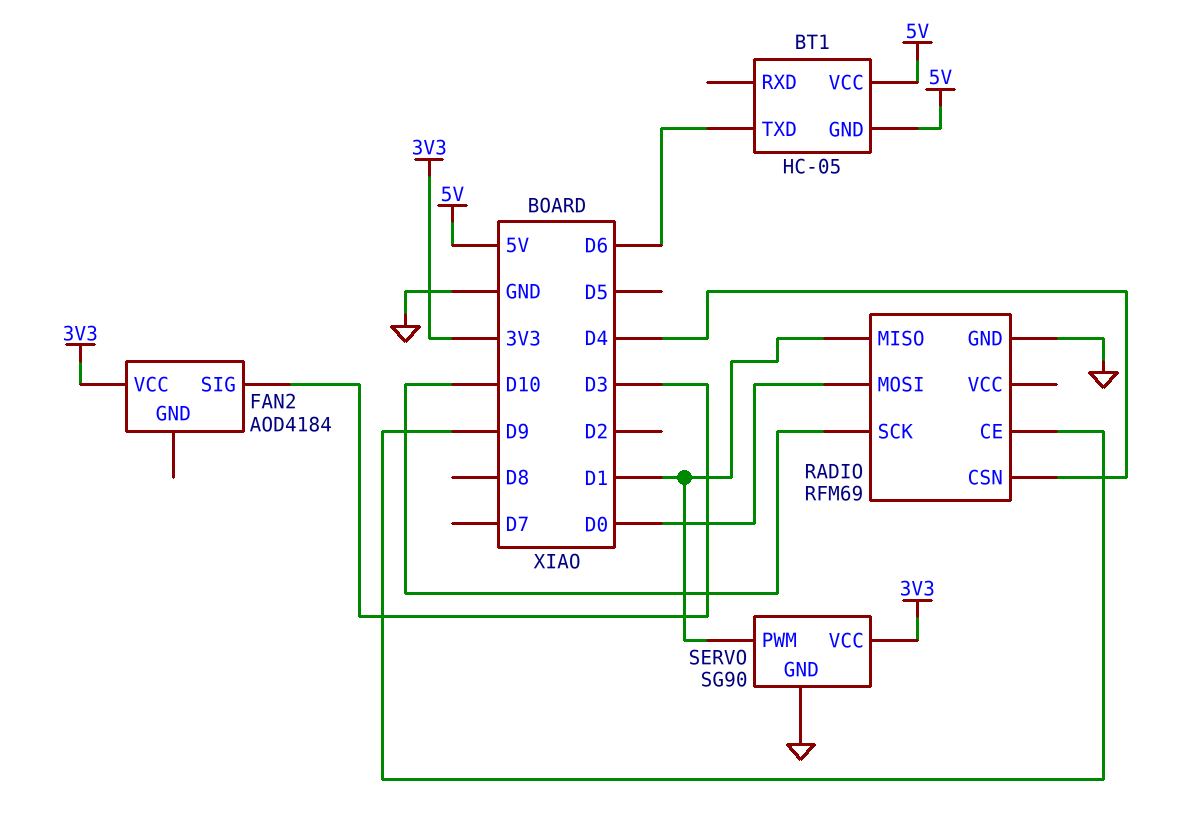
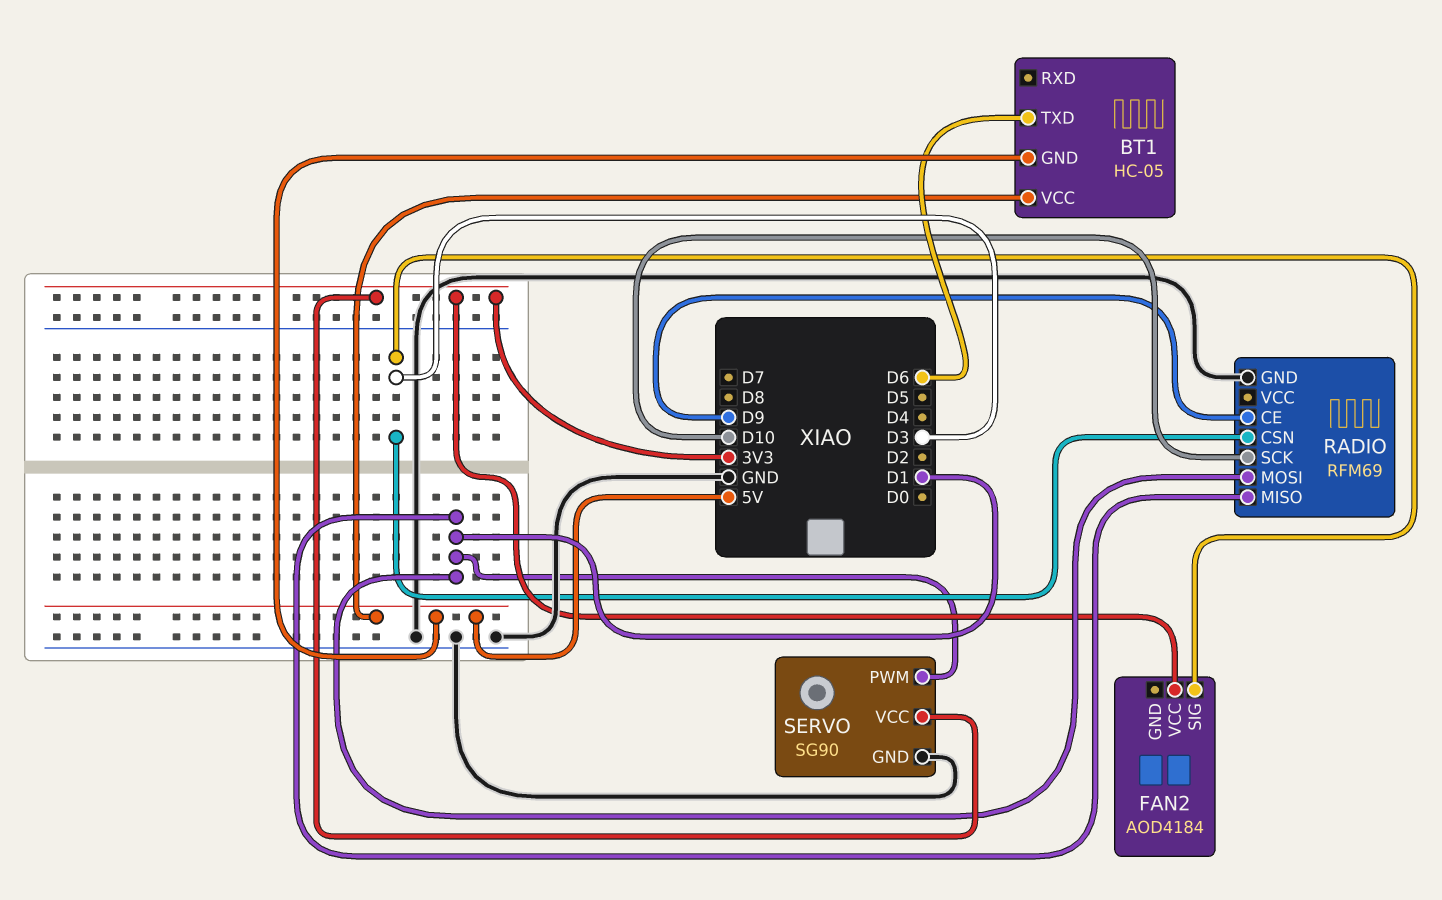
RADIO pin CSN: D4 -> D3
RADIO pin MOSI: D0 -> D1

